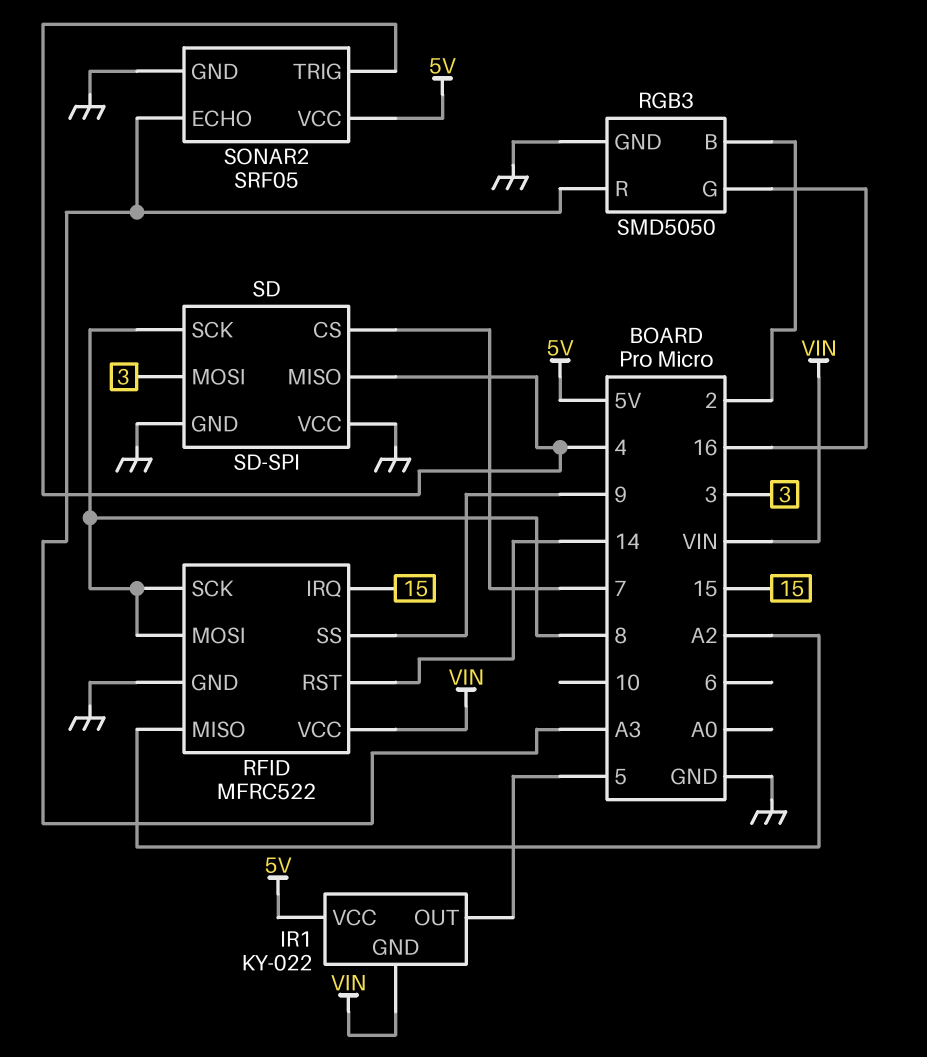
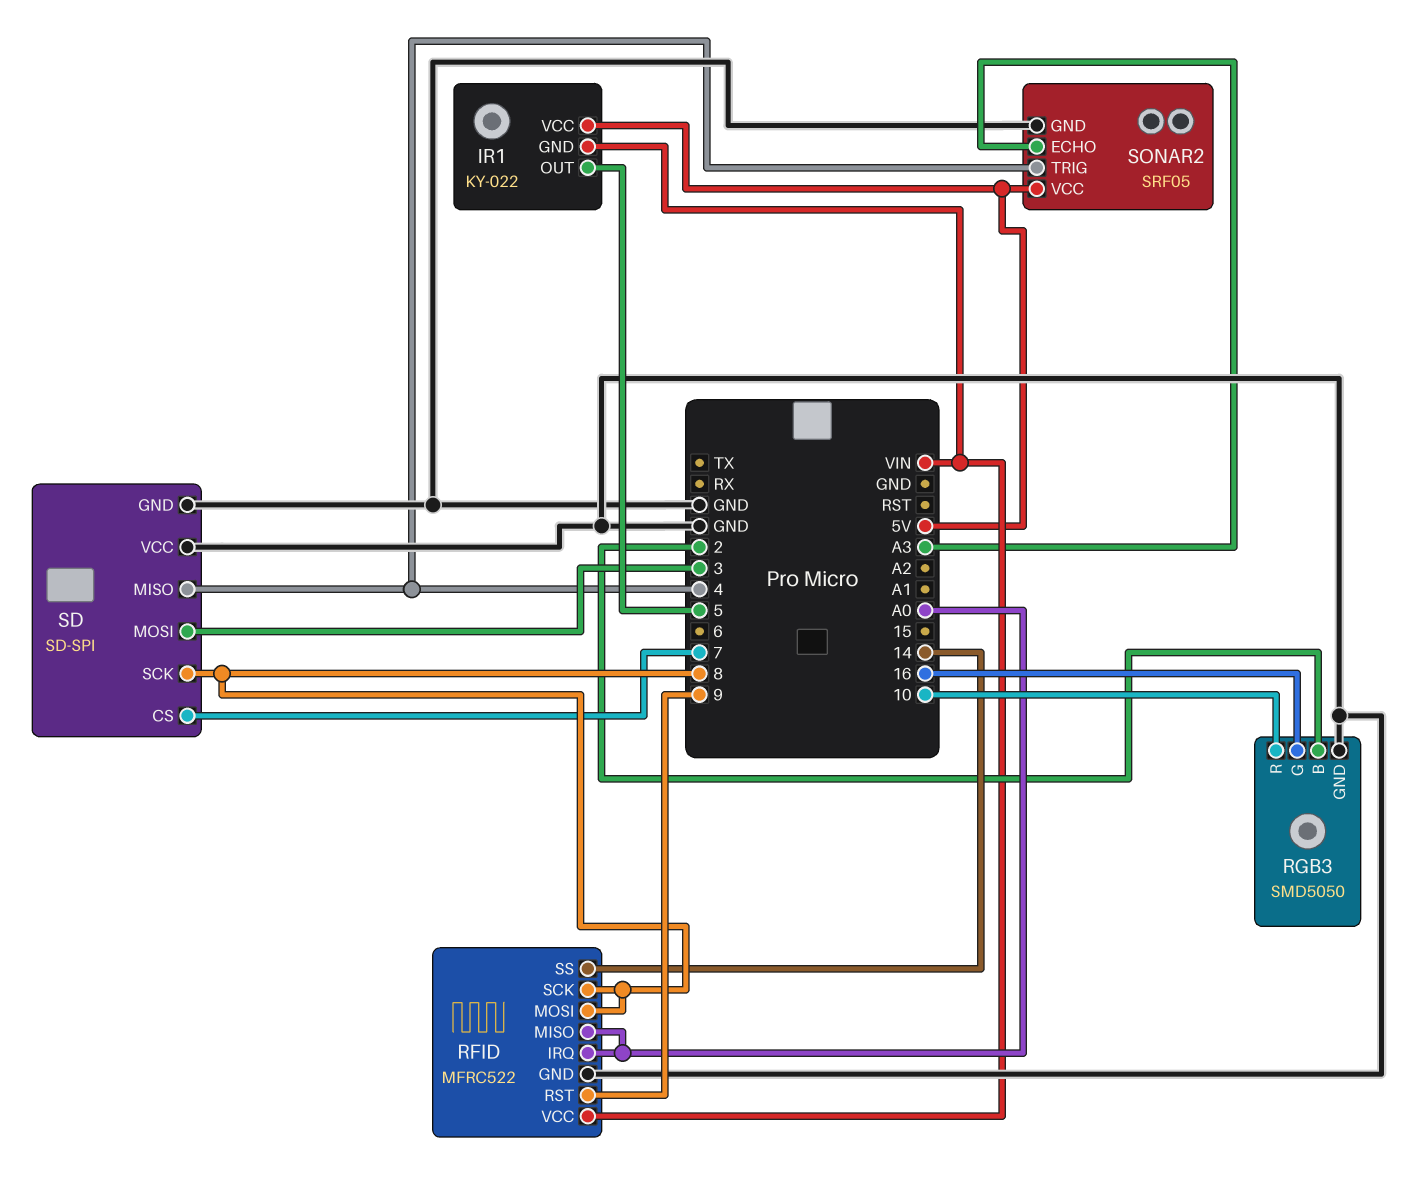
RFID pin IRQ: 15 -> A0
RFID pin MISO: A2 -> A0
RFID pin RST: 14 -> 9
RFID pin SS: 9 -> 14
RGB3 pin R: A3 -> 10

